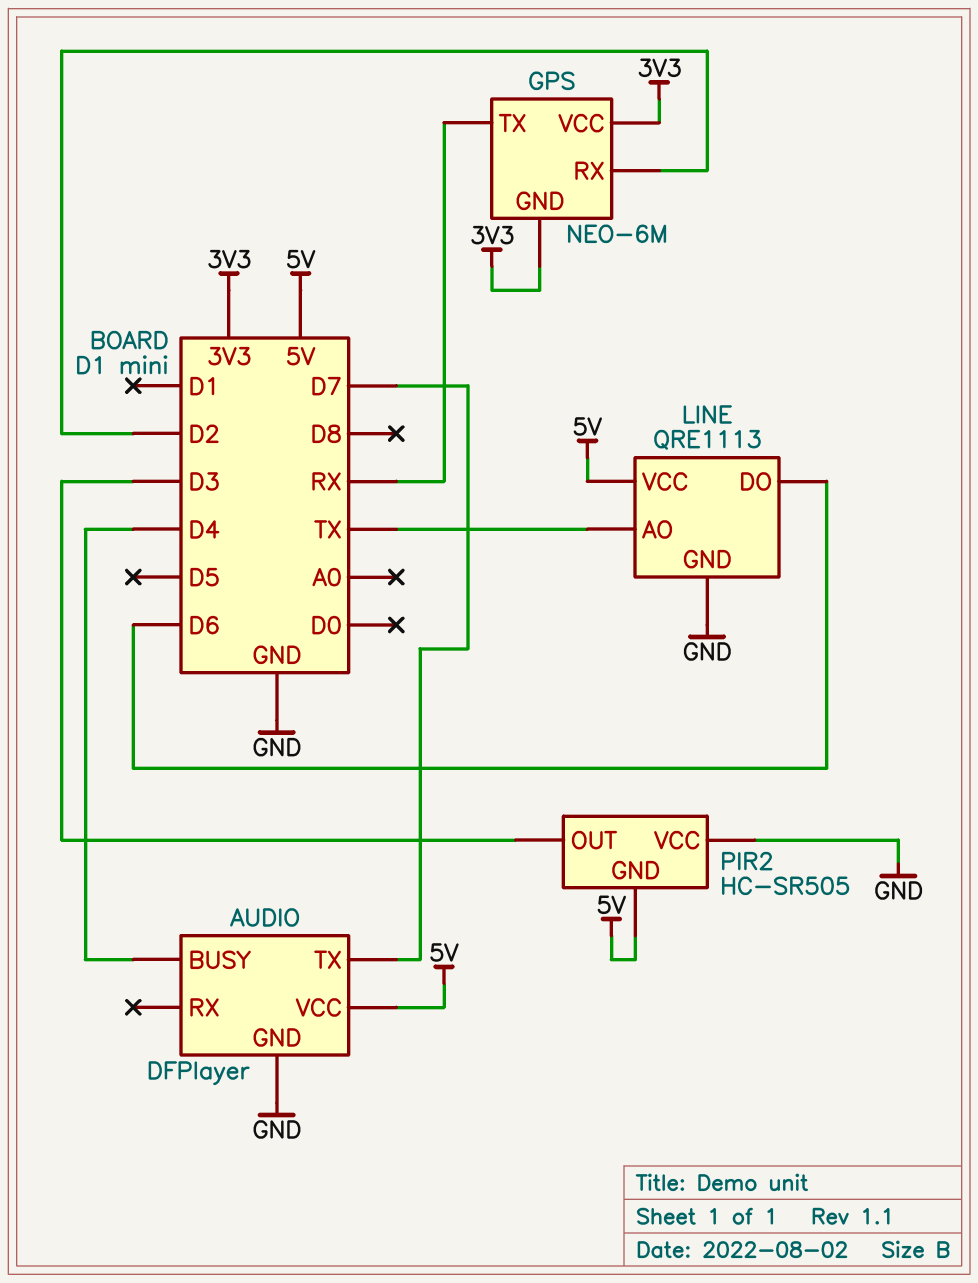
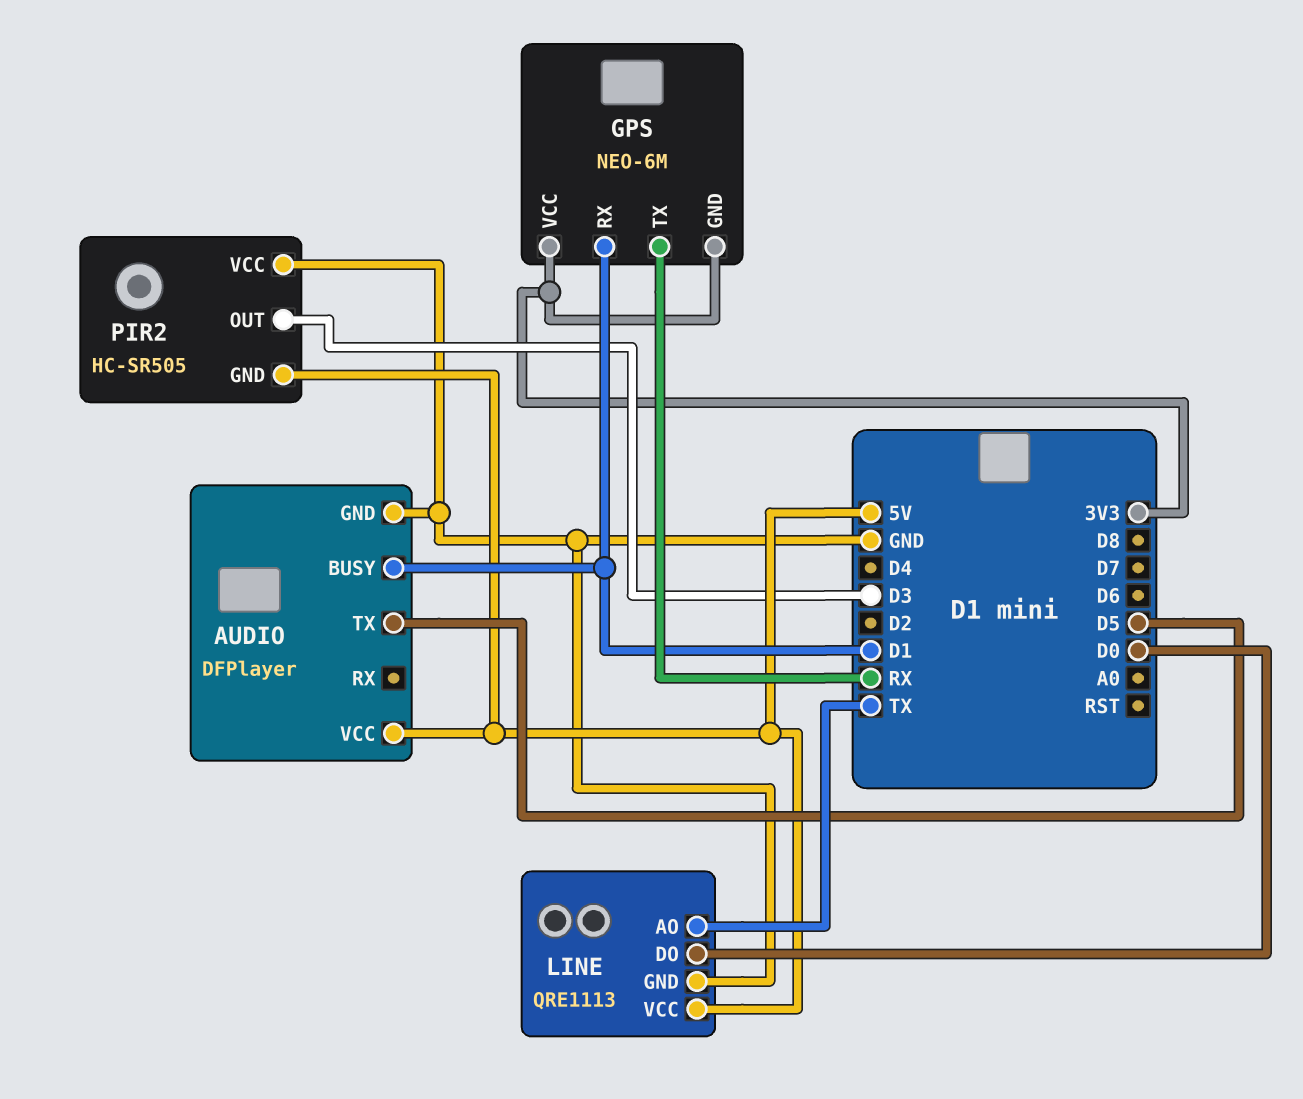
AUDIO pin BUSY: D4 -> D1
AUDIO pin TX: D7 -> D5
GPS pin RX: D2 -> D1
LINE pin DO: D6 -> D0

